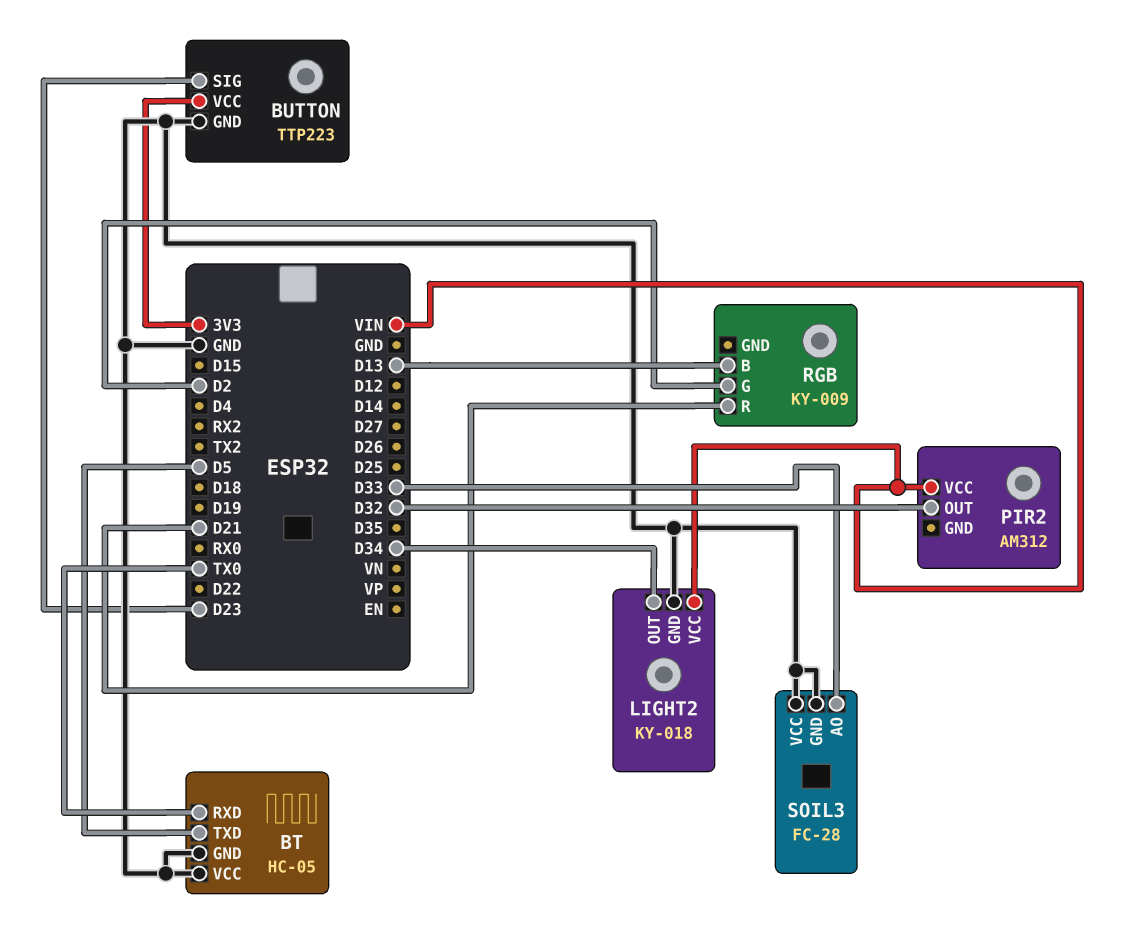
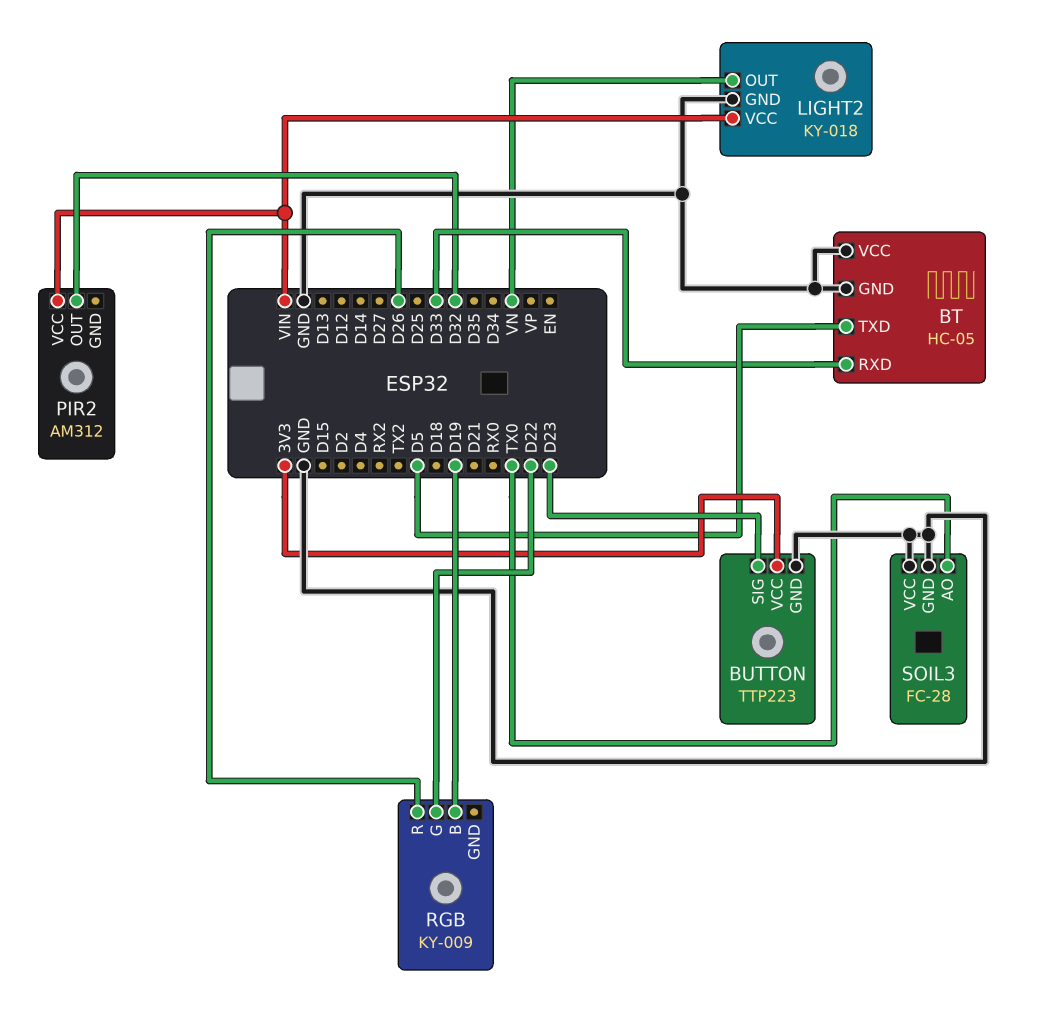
BT pin RXD: TX0 -> D33
LIGHT2 pin OUT: D34 -> VN
RGB pin B: D13 -> D19
RGB pin G: D2 -> D22
RGB pin R: D21 -> D26
SOIL3 pin AO: D33 -> TX0

